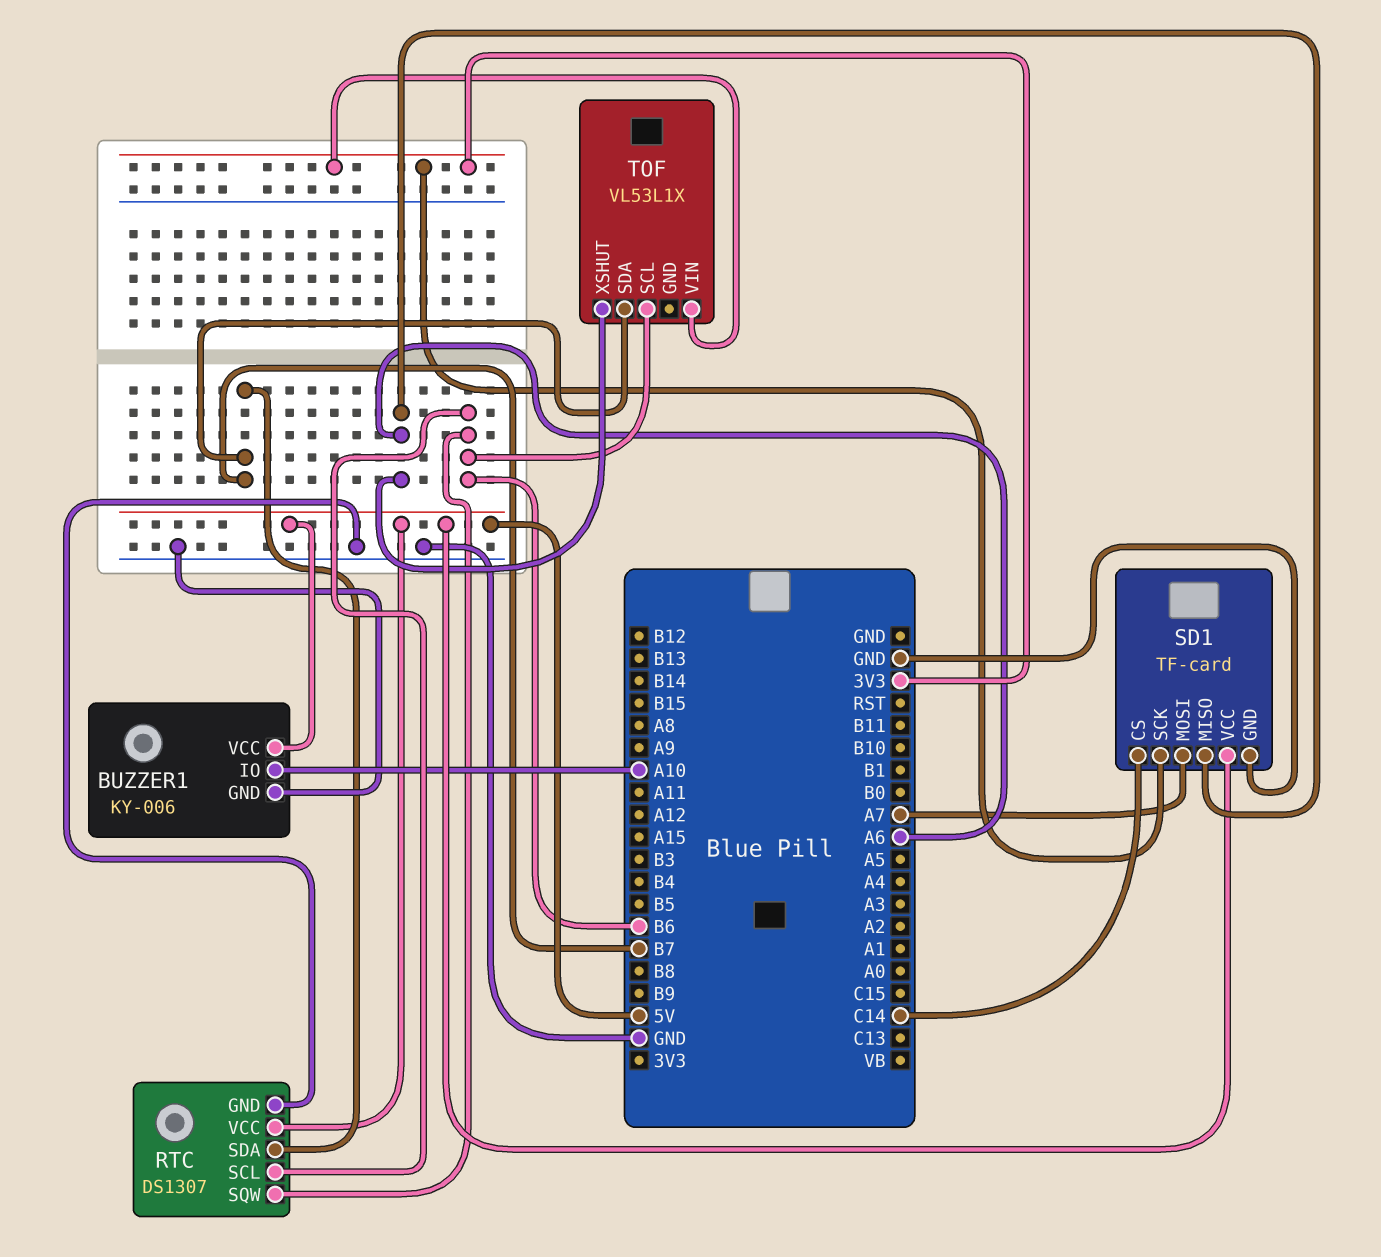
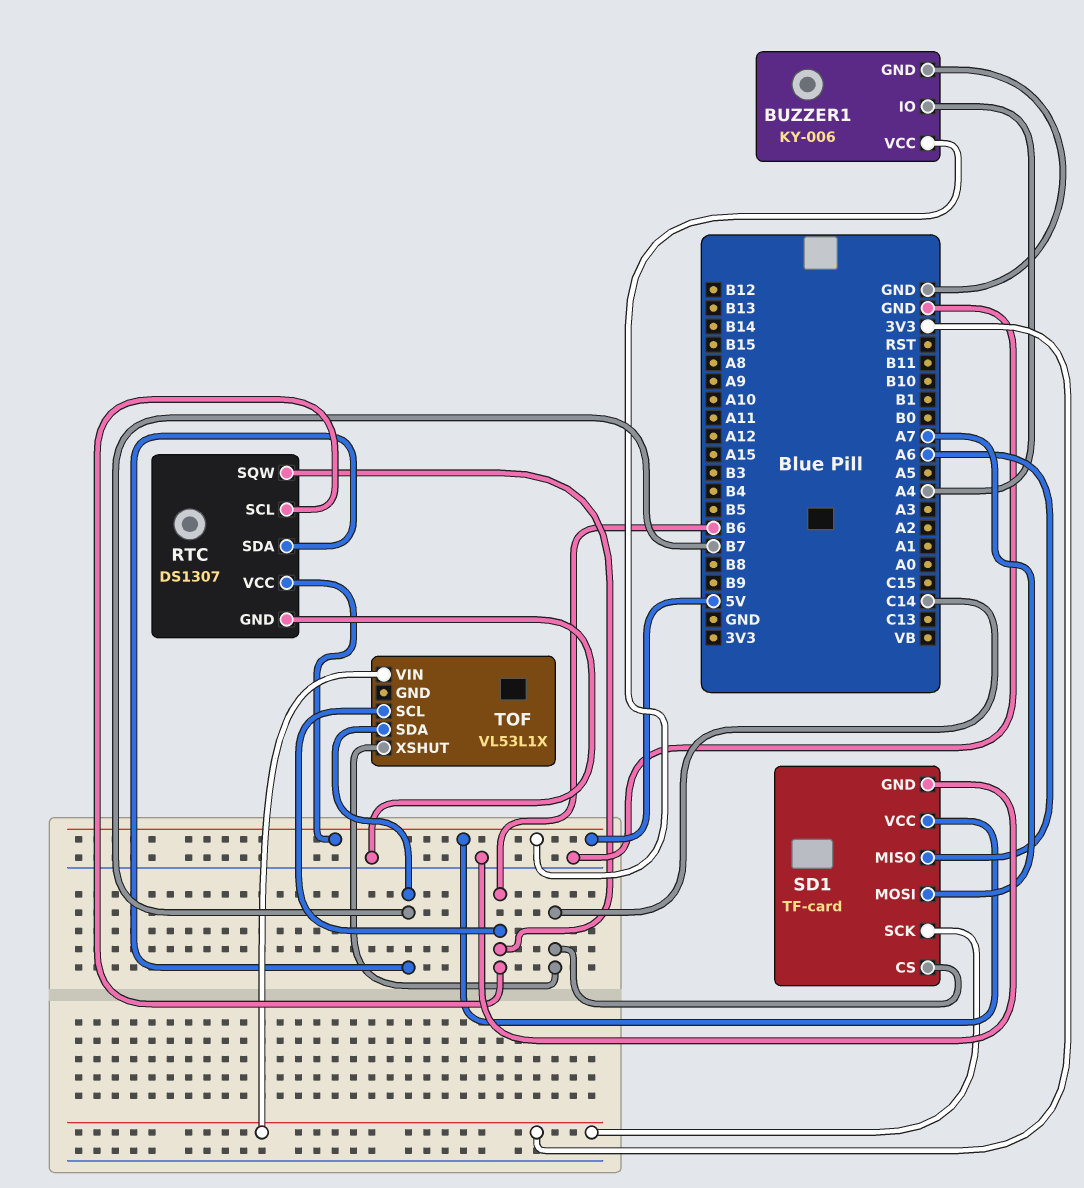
BUZZER1 pin IO: A10 -> A4
TOF pin XSHUT: A6 -> C14

